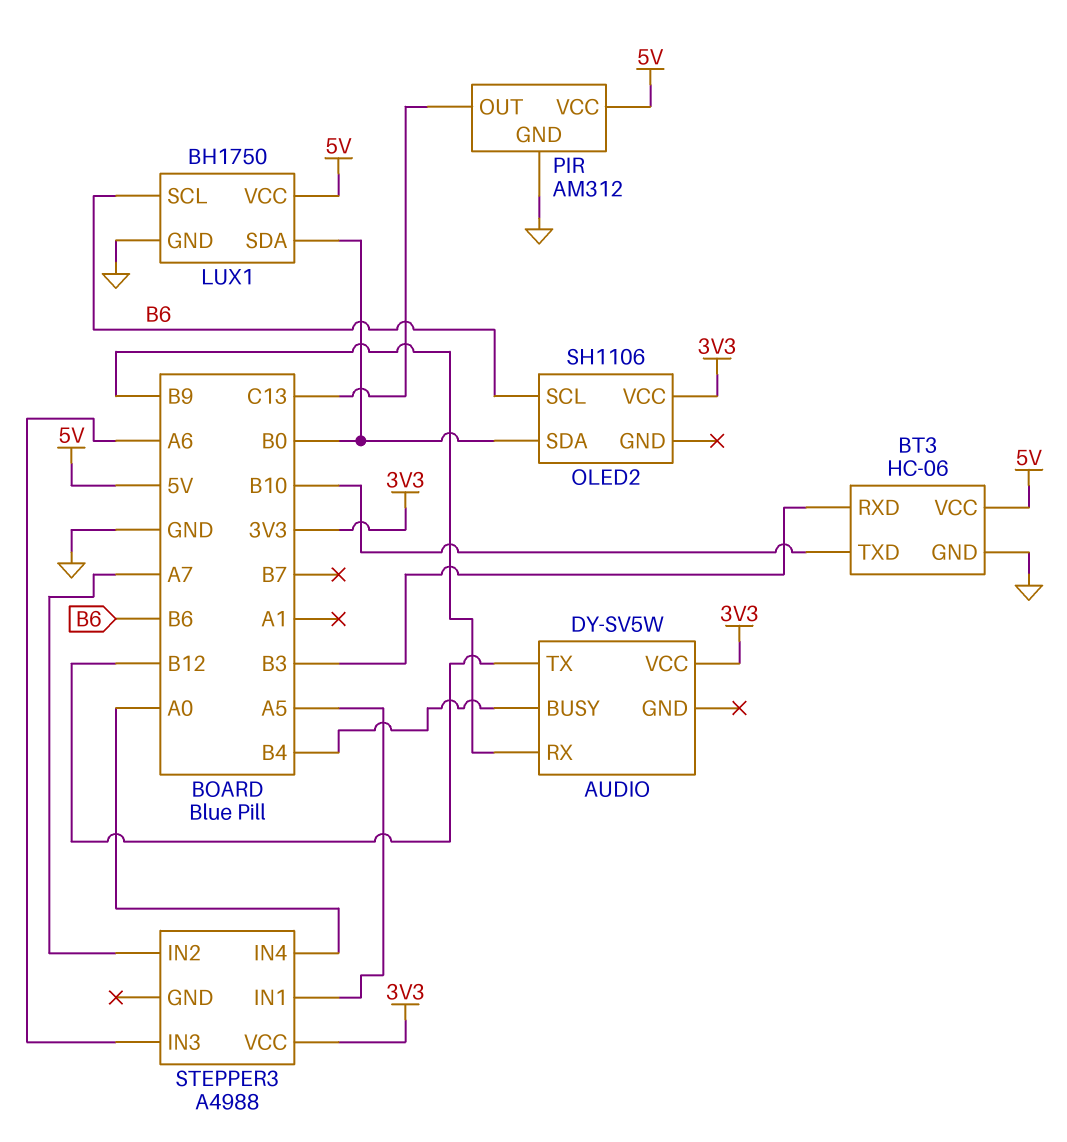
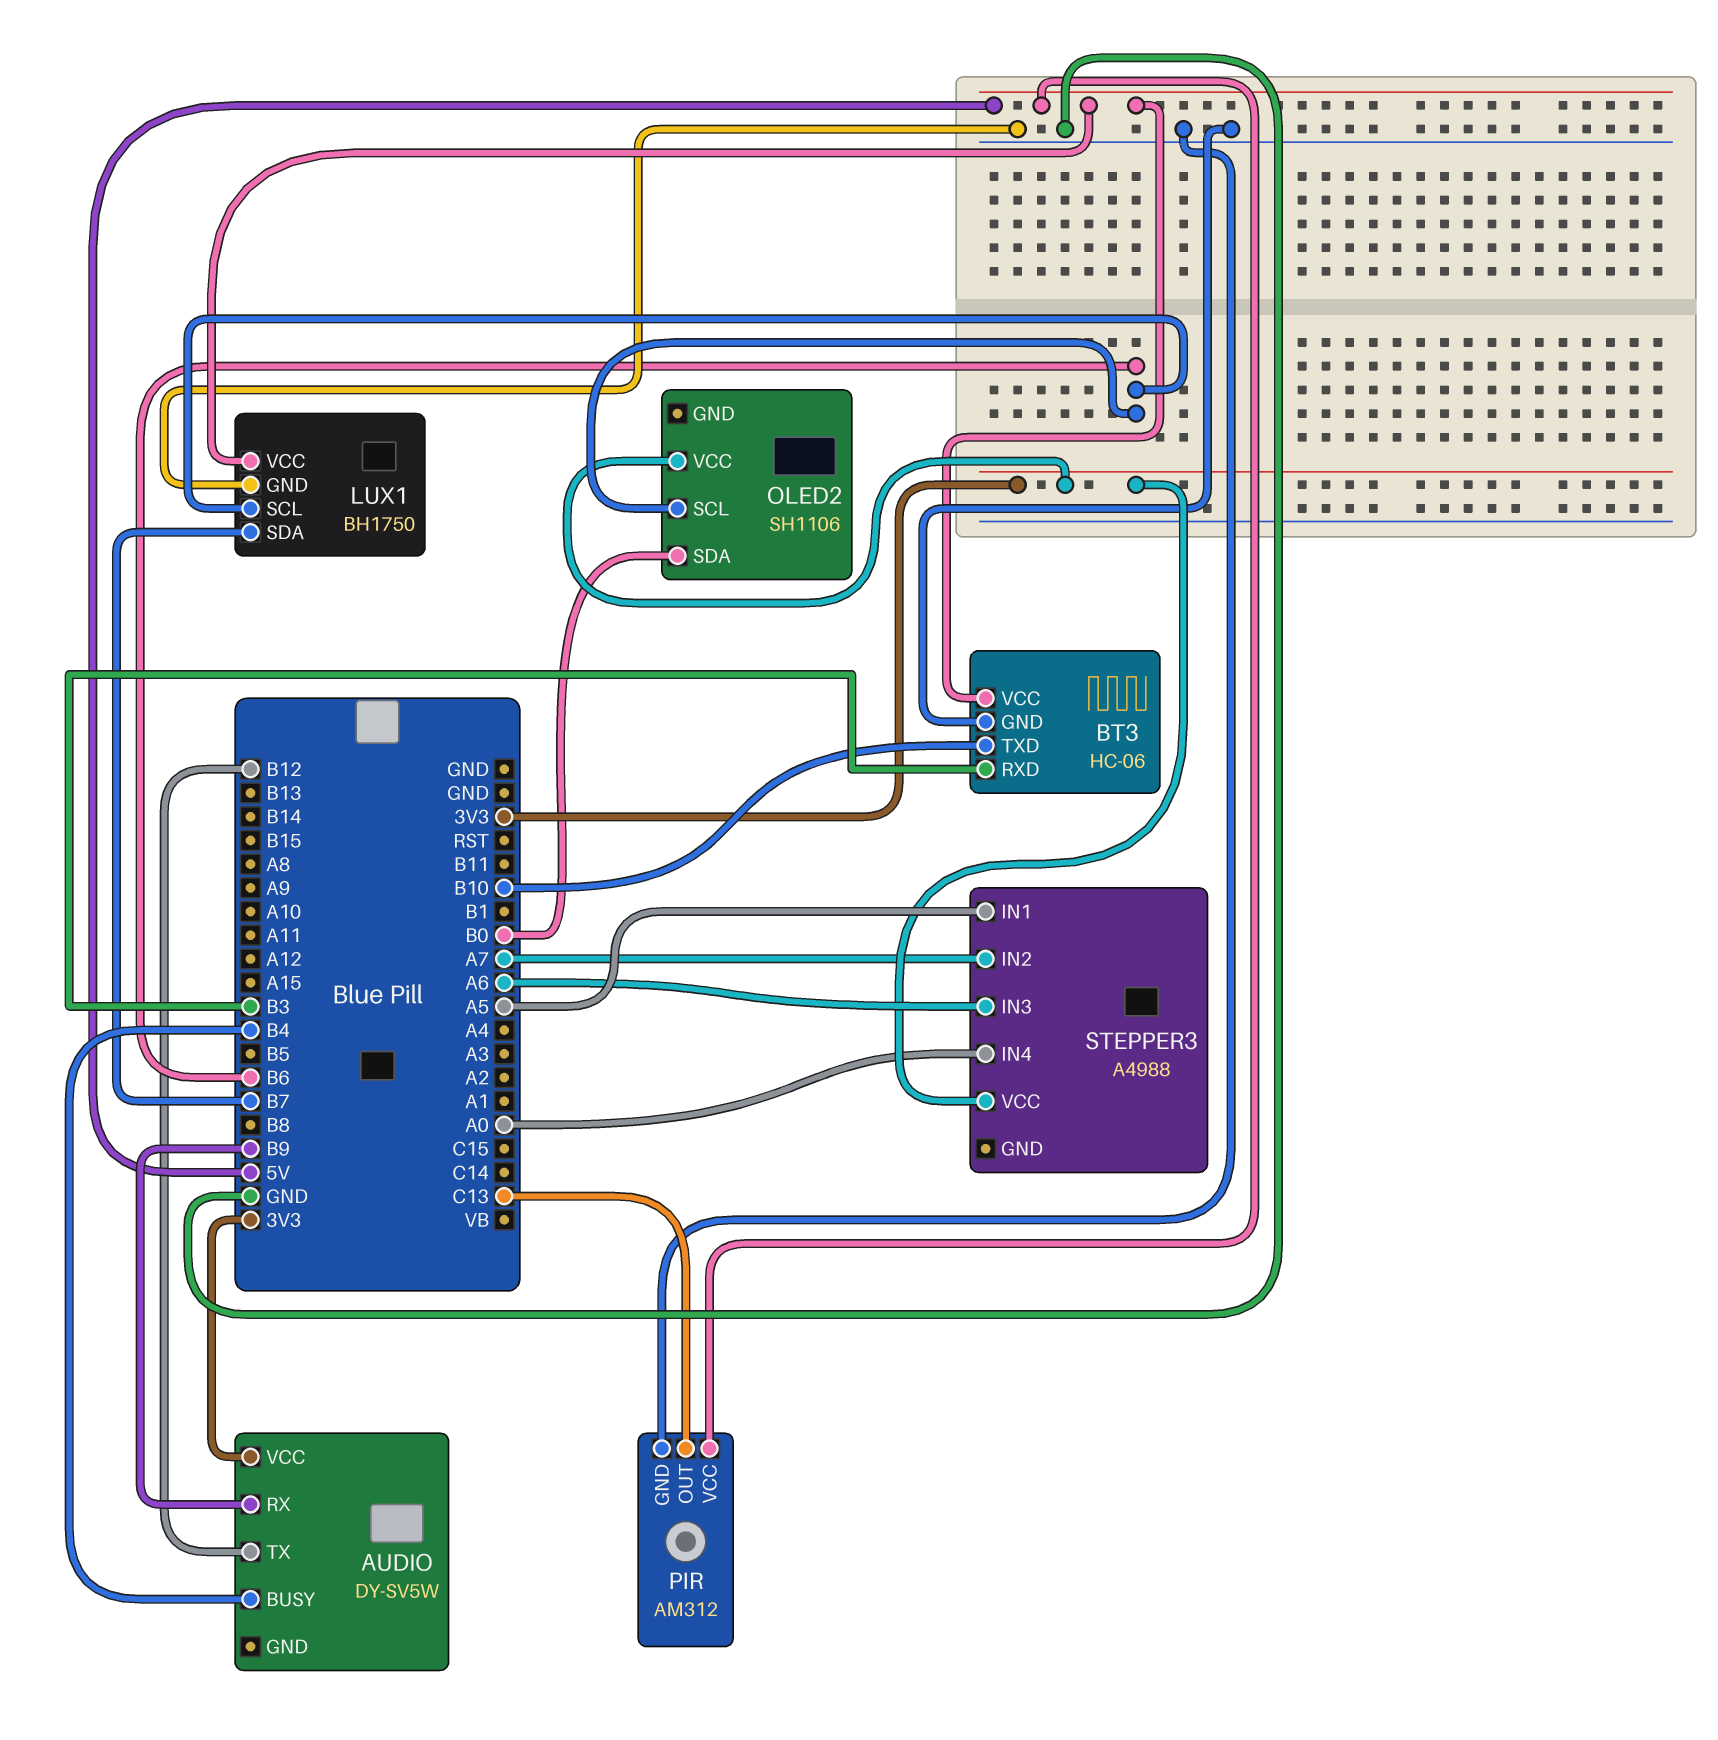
LUX1 pin SDA: B0 -> B7

